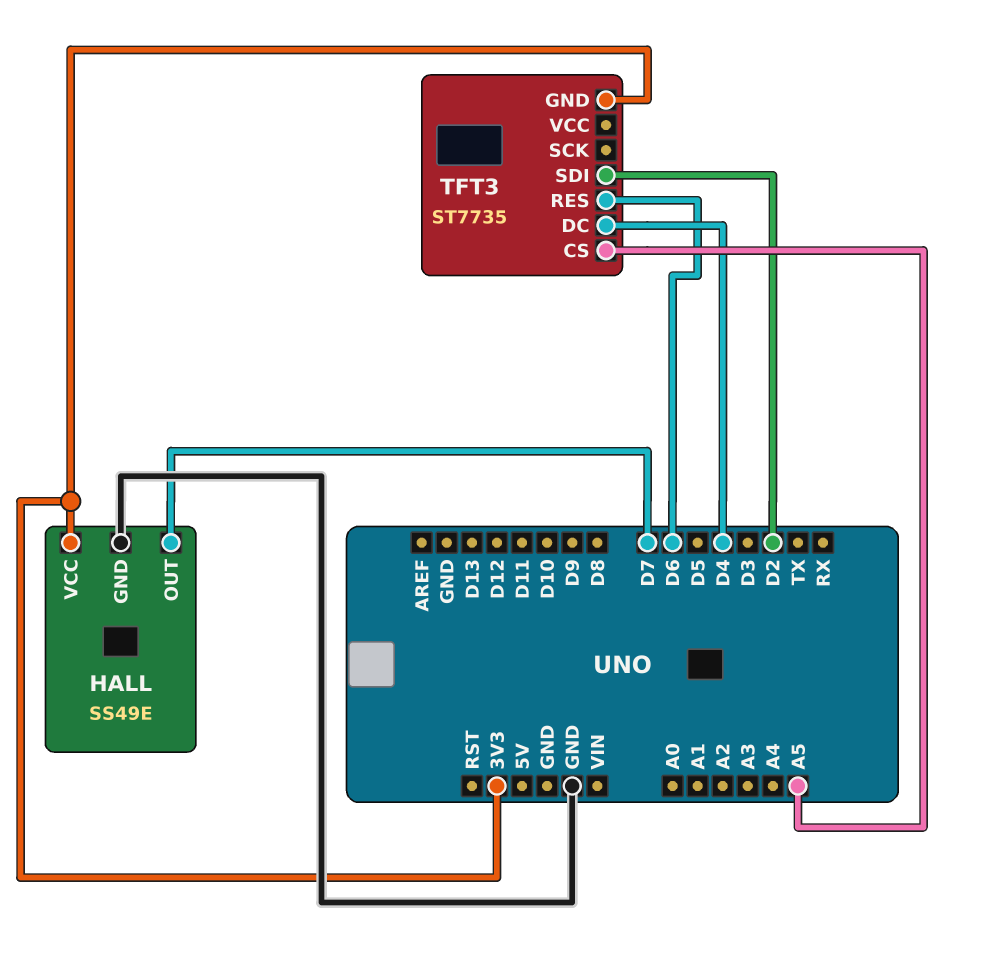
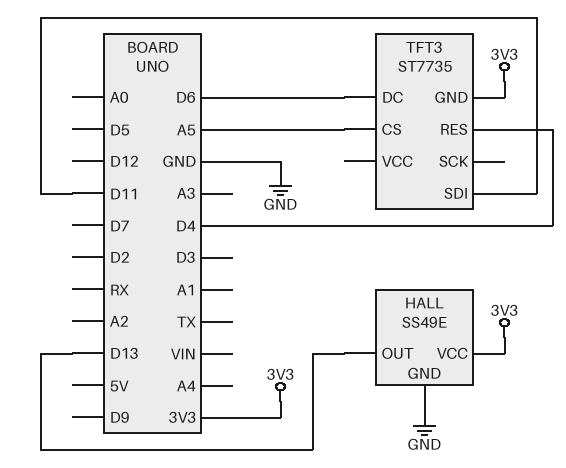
HALL pin OUT: D7 -> D13
TFT3 pin DC: D4 -> D6
TFT3 pin RES: D6 -> D4
TFT3 pin SDI: D2 -> D11

